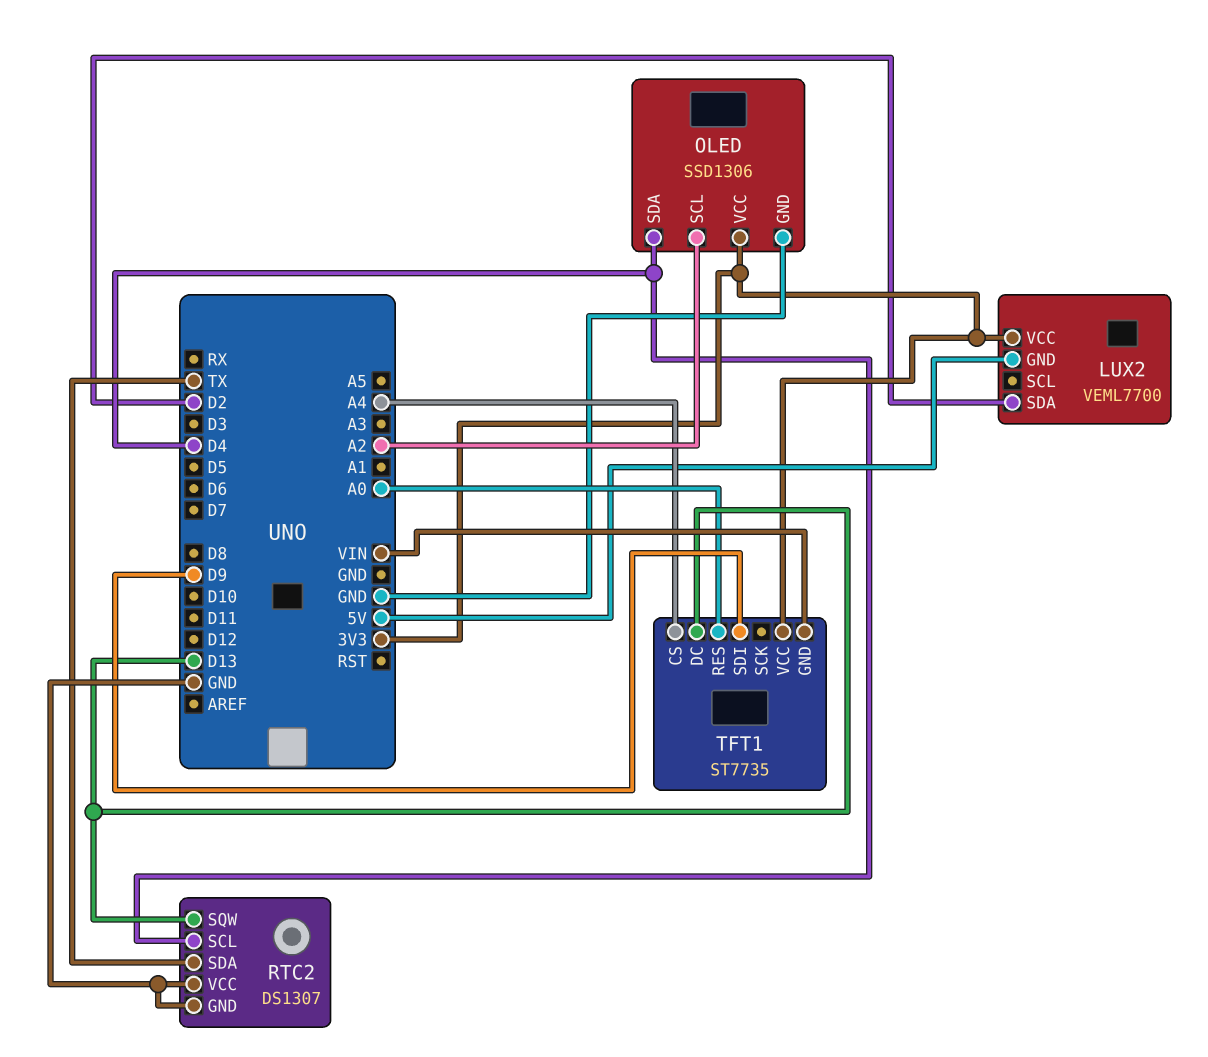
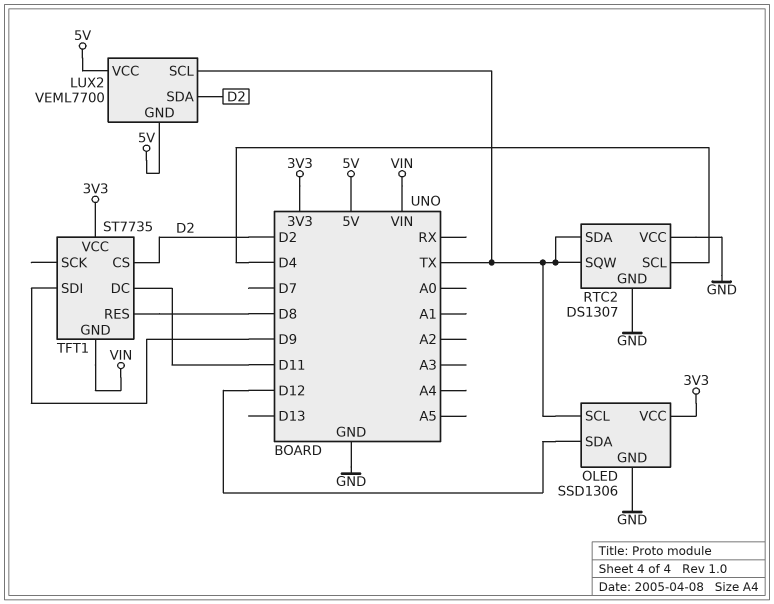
LUX2 pin SCL: none -> TX
LUX2 pin VCC: 3V3 -> 5V
OLED pin SCL: A2 -> TX
OLED pin SDA: D4 -> D12
RTC2 pin SQW: D13 -> TX
TFT1 pin CS: A4 -> D2
TFT1 pin DC: D13 -> D11
TFT1 pin RES: A0 -> D8

